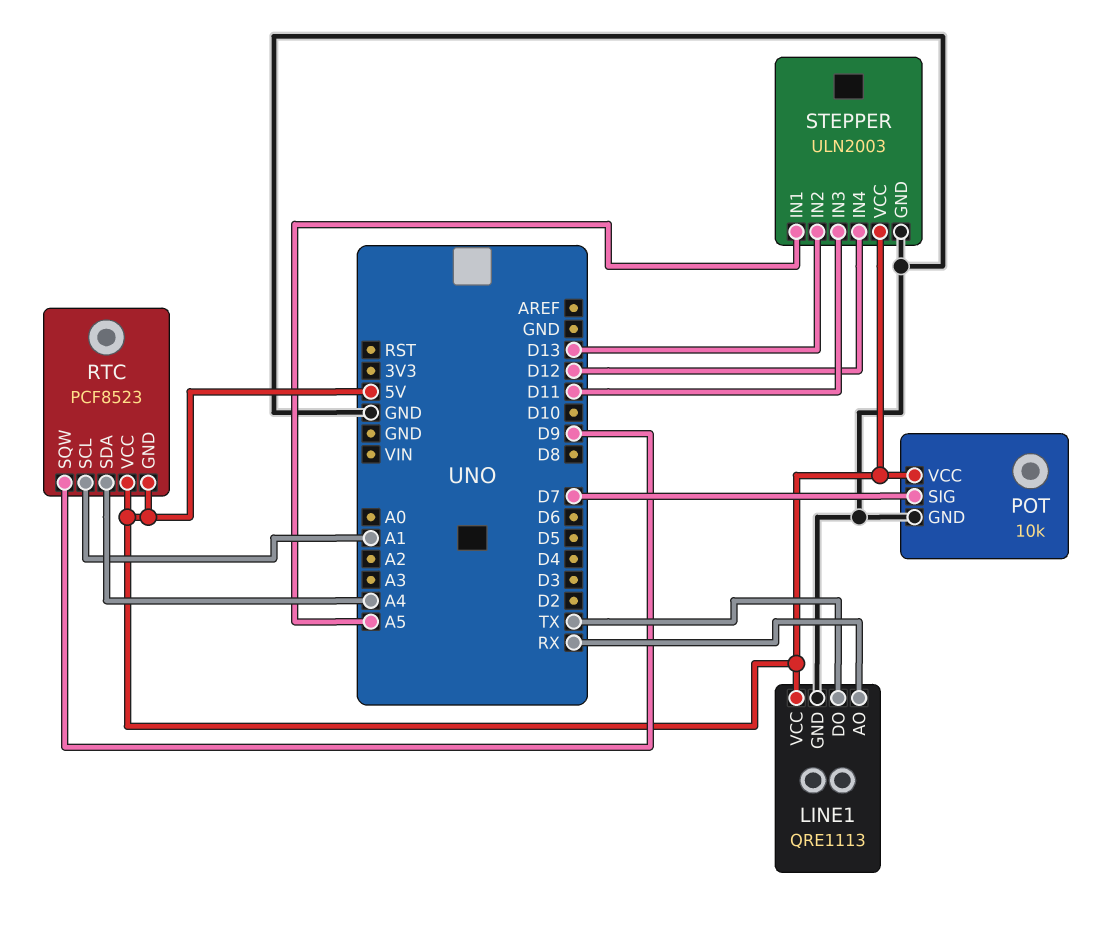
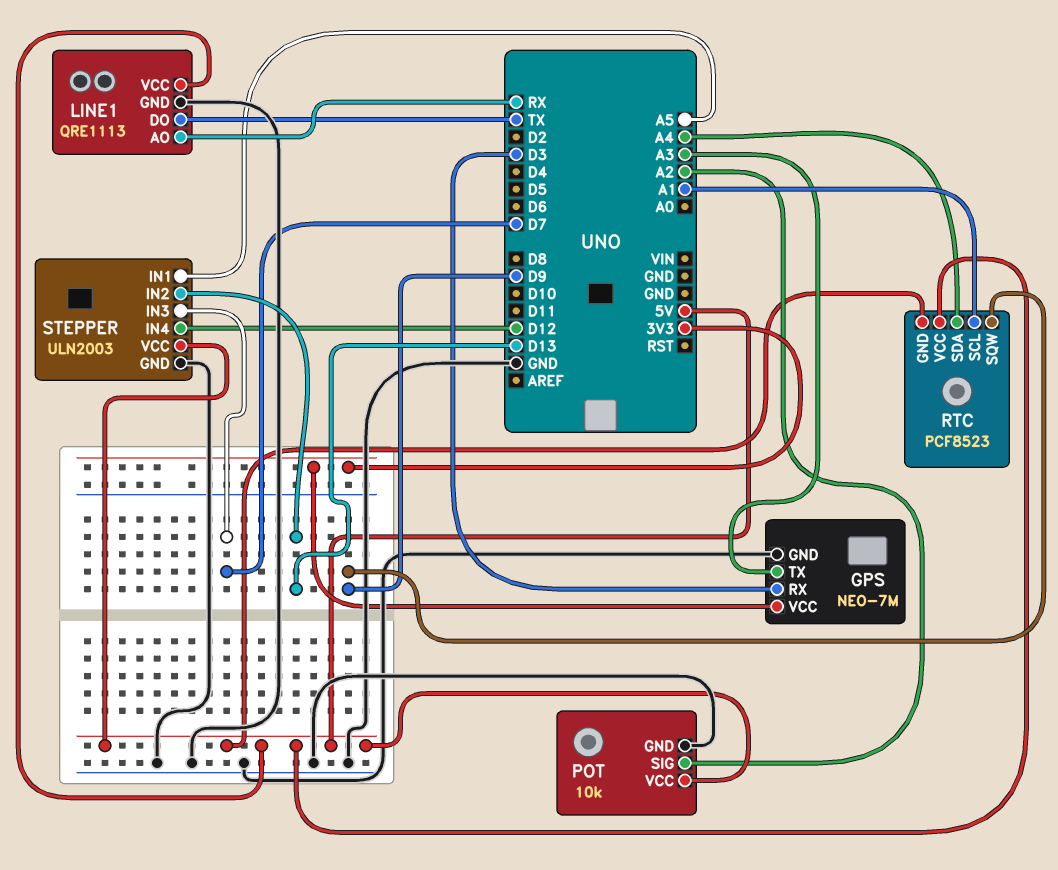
GPS: none -> NEO-7M
GPS pin GND: none -> GND
GPS pin RX: none -> D3
GPS pin TX: none -> A3
GPS pin VCC: none -> 3V3
POT pin SIG: D7 -> A2
STEPPER pin IN3: D11 -> D7

